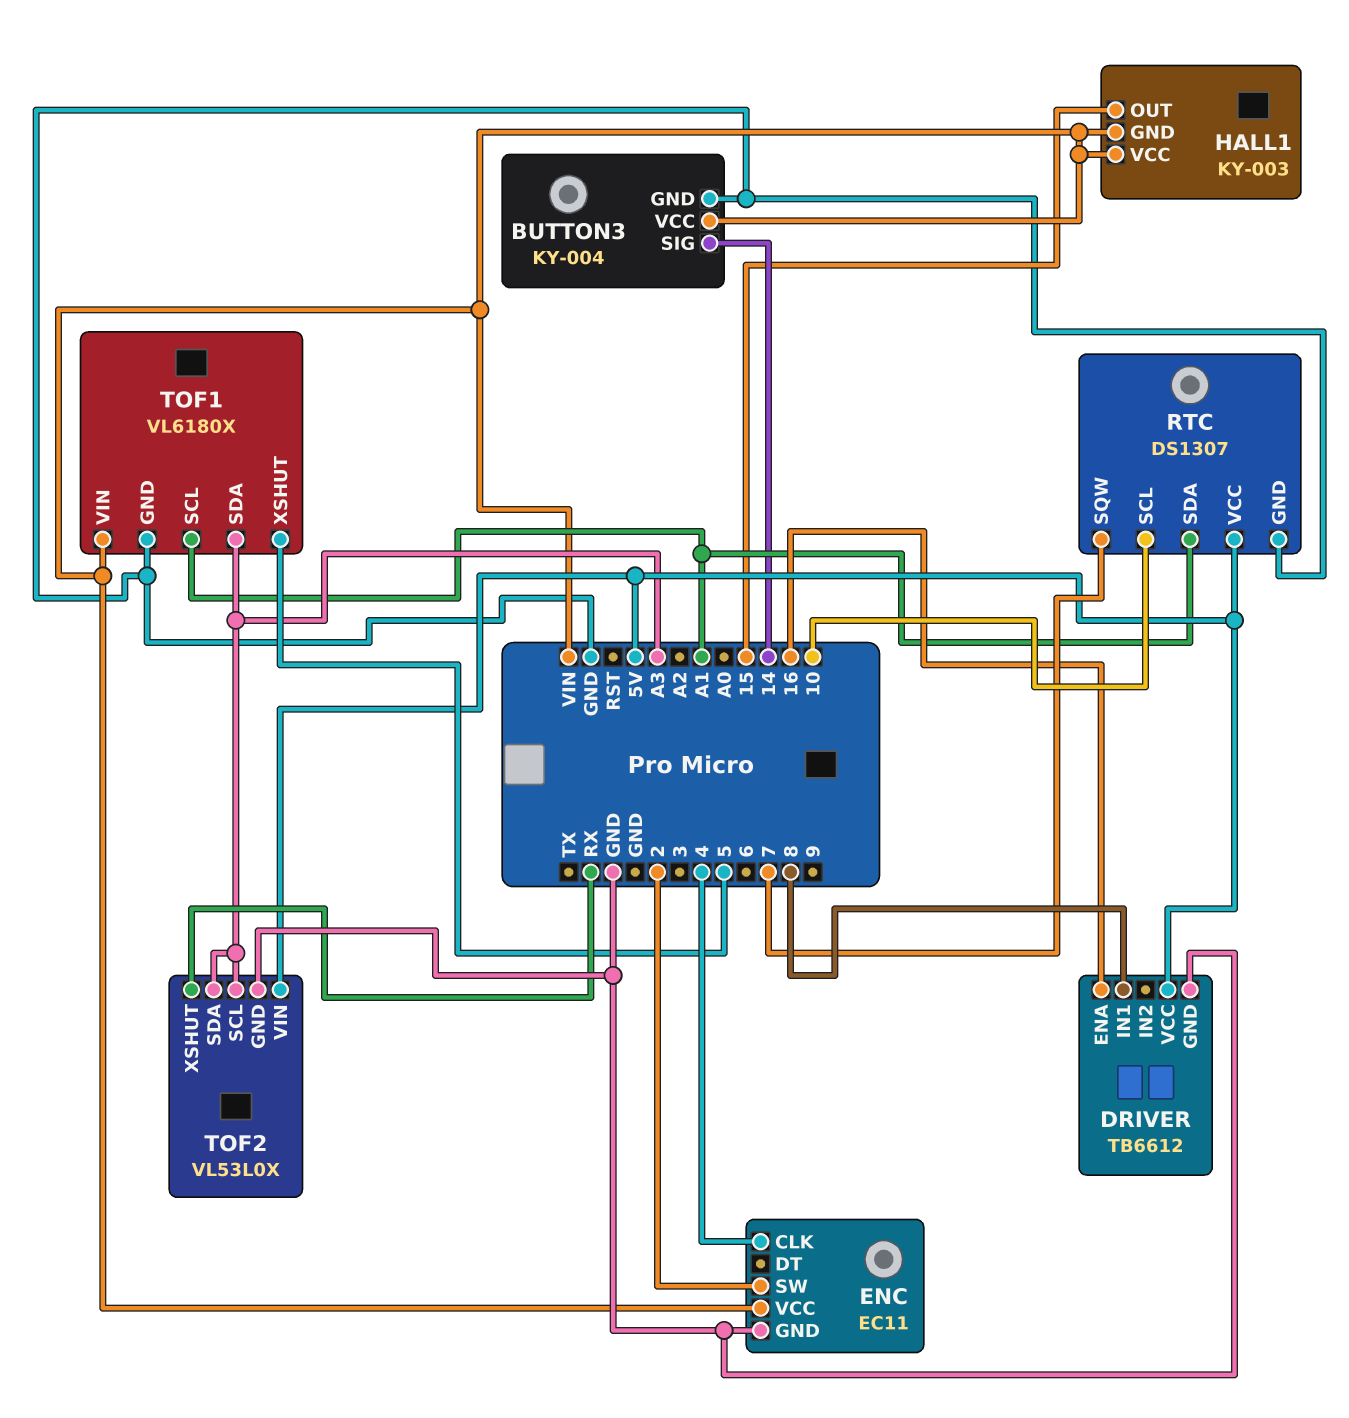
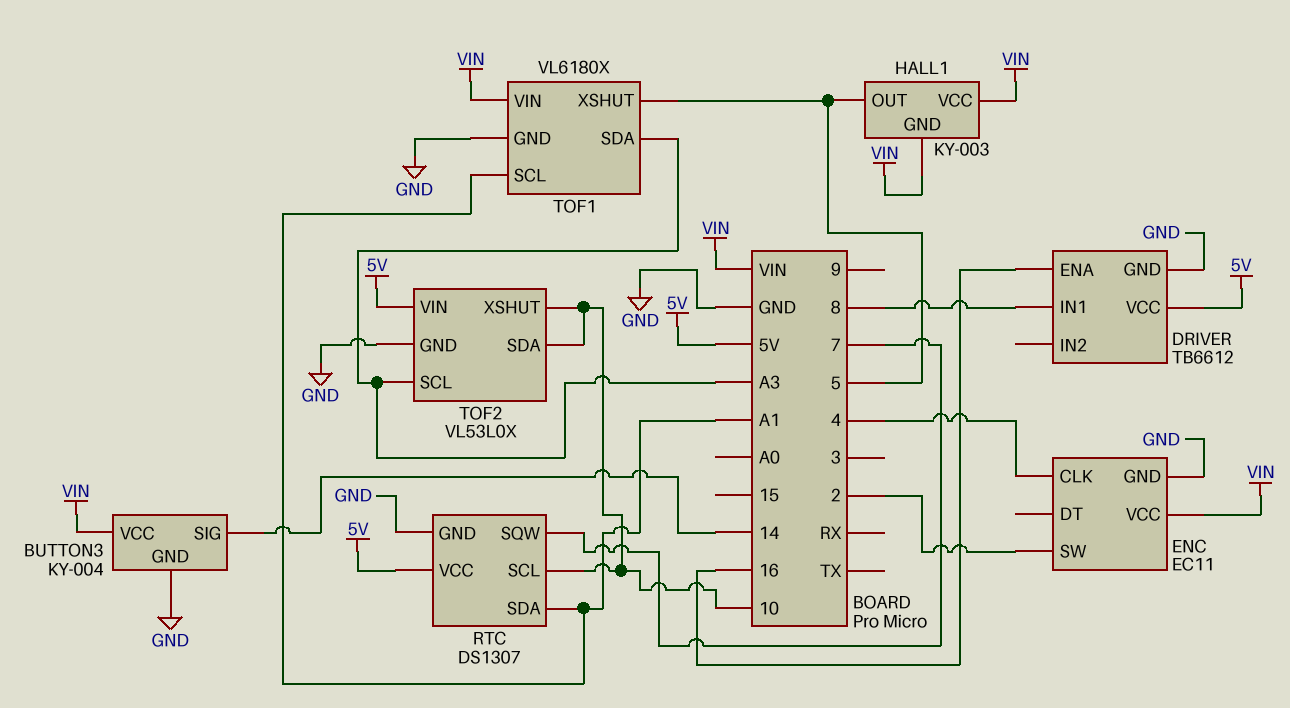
HALL1 pin OUT: 15 -> 5
TOF2 pin SDA: A3 -> 10
TOF2 pin XSHUT: RX -> 10

